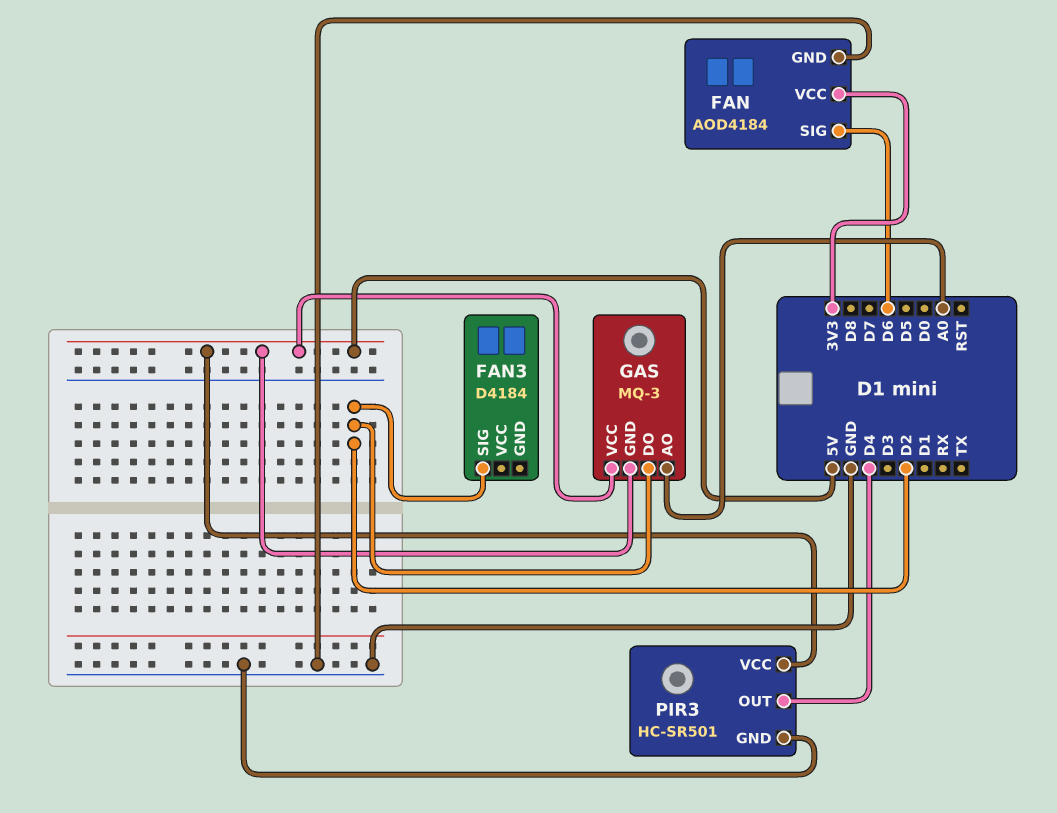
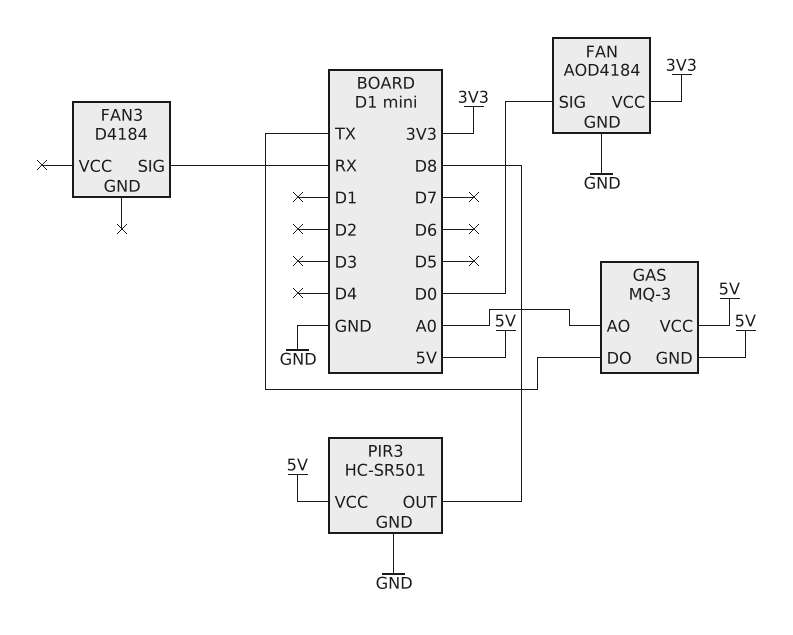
FAN pin SIG: D6 -> D0
FAN3 pin SIG: D2 -> RX
GAS pin DO: D2 -> TX
PIR3 pin OUT: D4 -> D8

